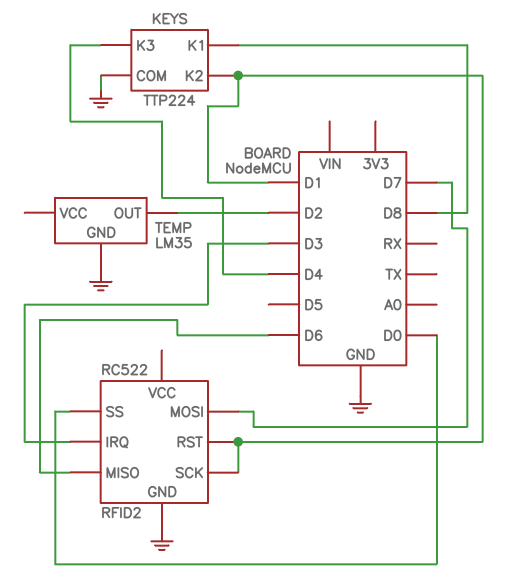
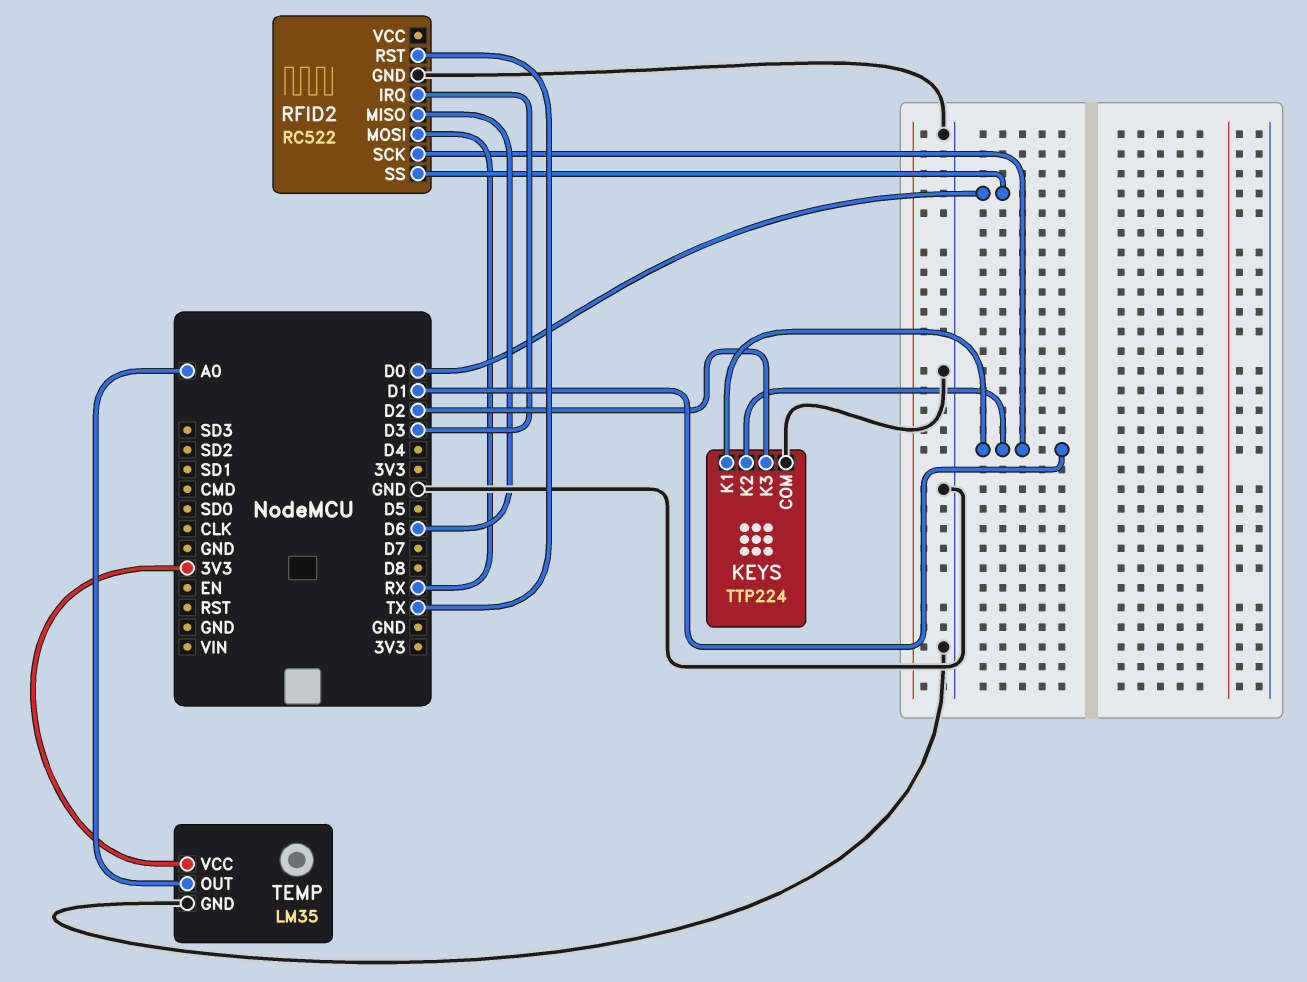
KEYS pin K1: D8 -> D1
KEYS pin K3: D4 -> D2
RFID2 pin MOSI: D7 -> RX
RFID2 pin RST: D1 -> TX
TEMP pin OUT: D2 -> A0
TEMP pin VCC: none -> 3V3

